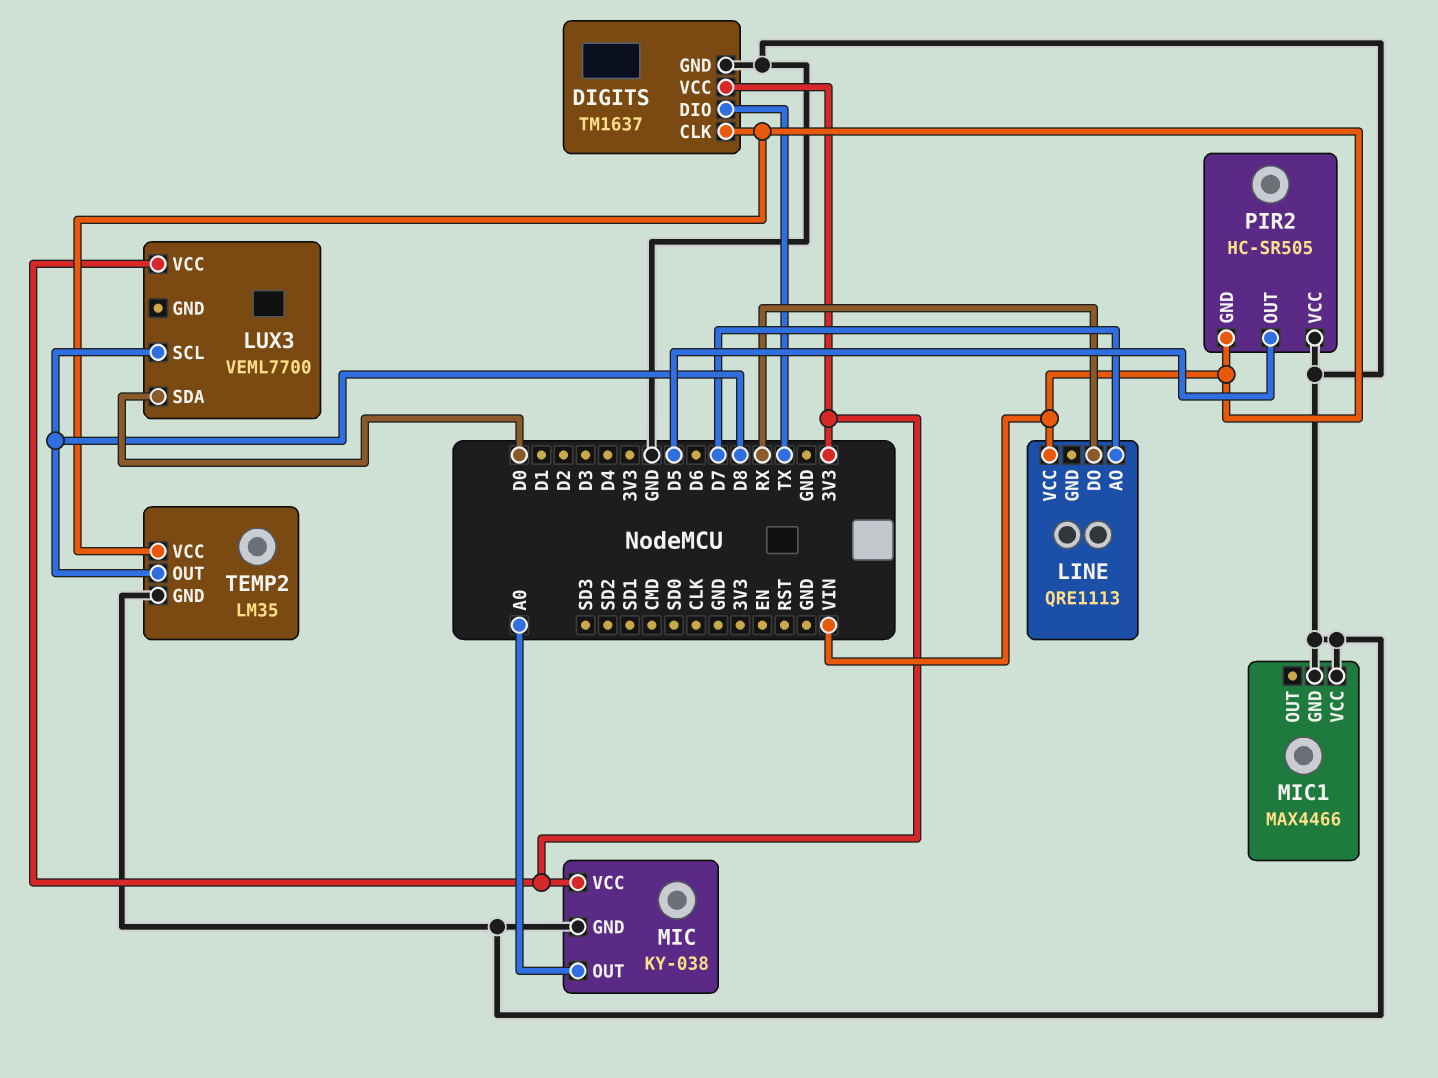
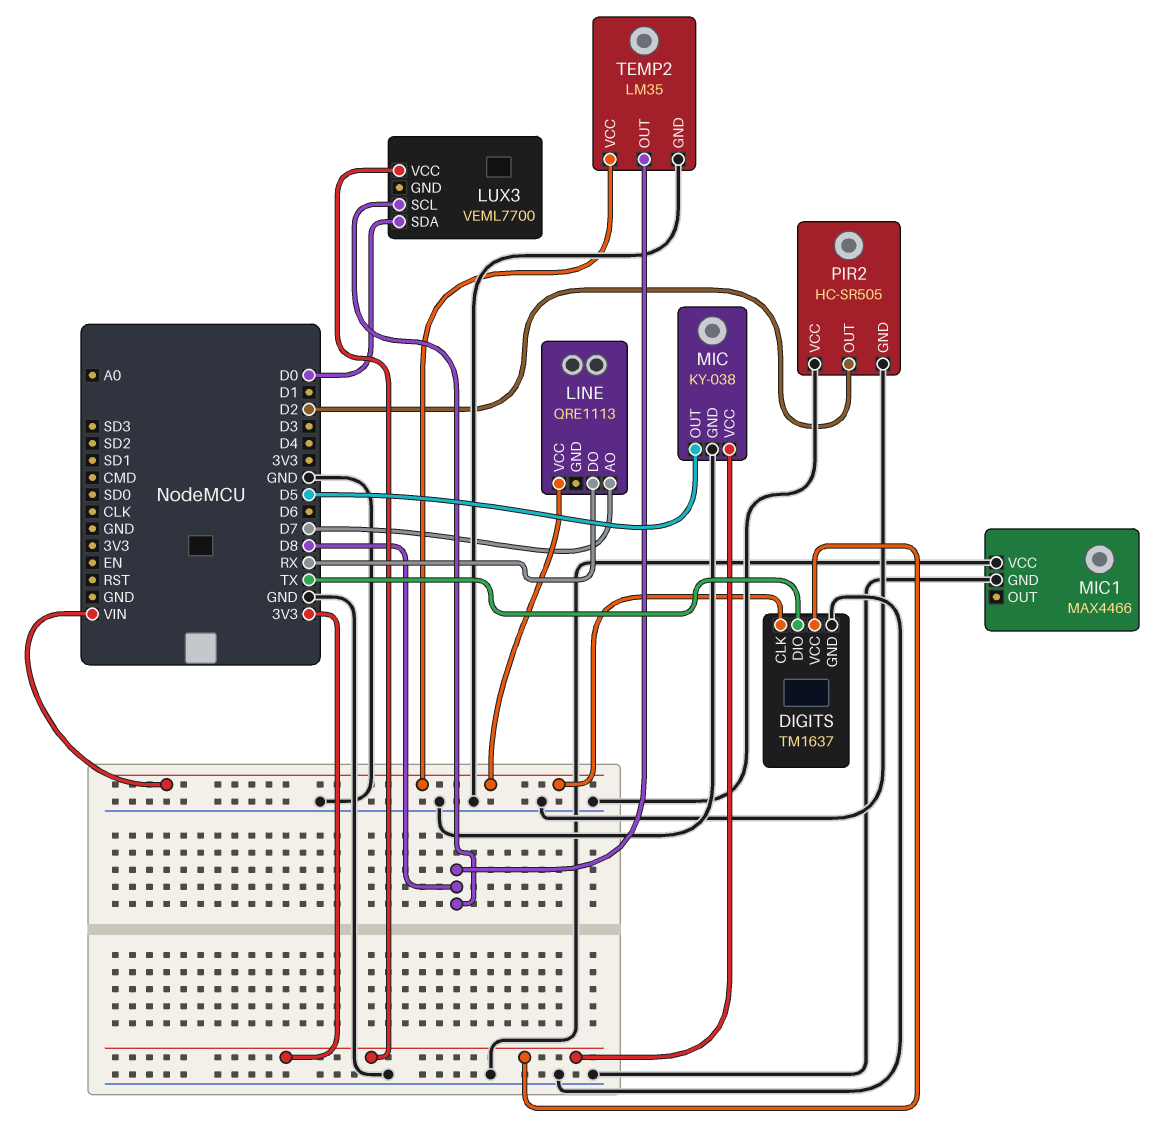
MIC pin OUT: A0 -> D5
PIR2 pin GND: VIN -> GND
PIR2 pin OUT: D5 -> D2

